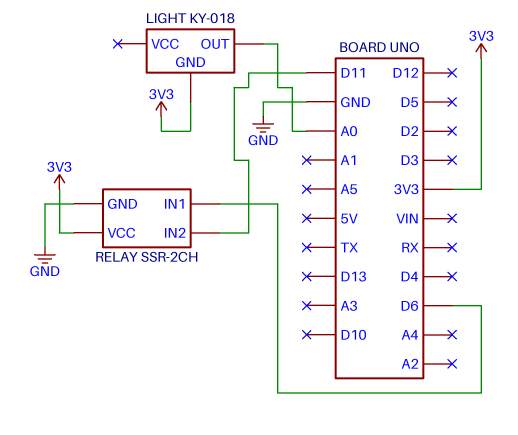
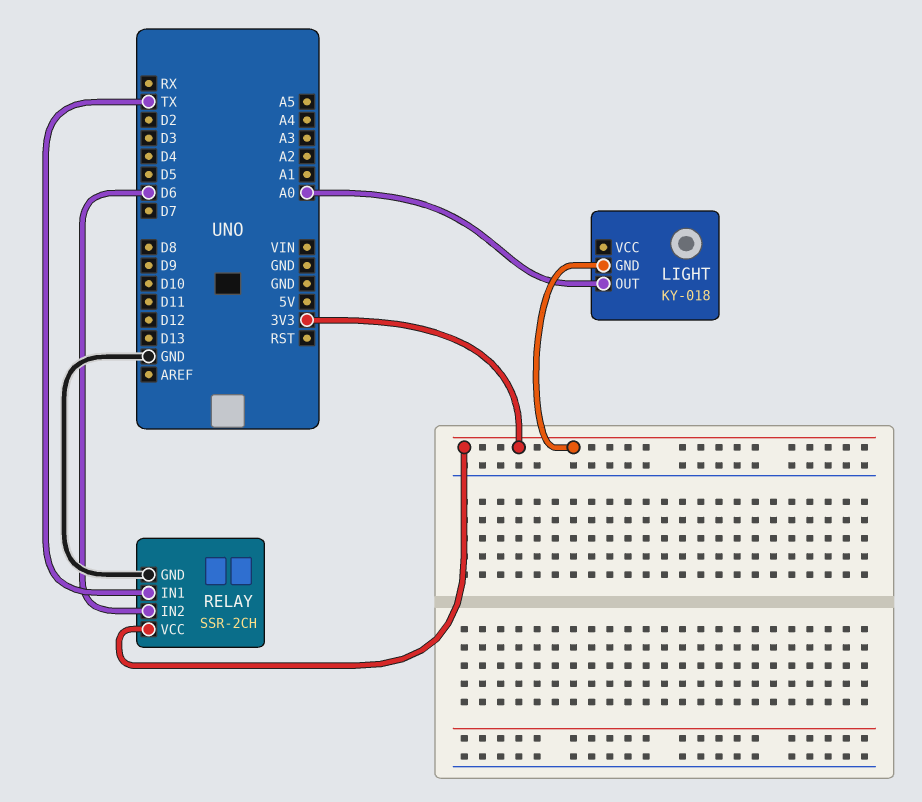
RELAY pin IN1: D6 -> TX
RELAY pin IN2: D11 -> D6

